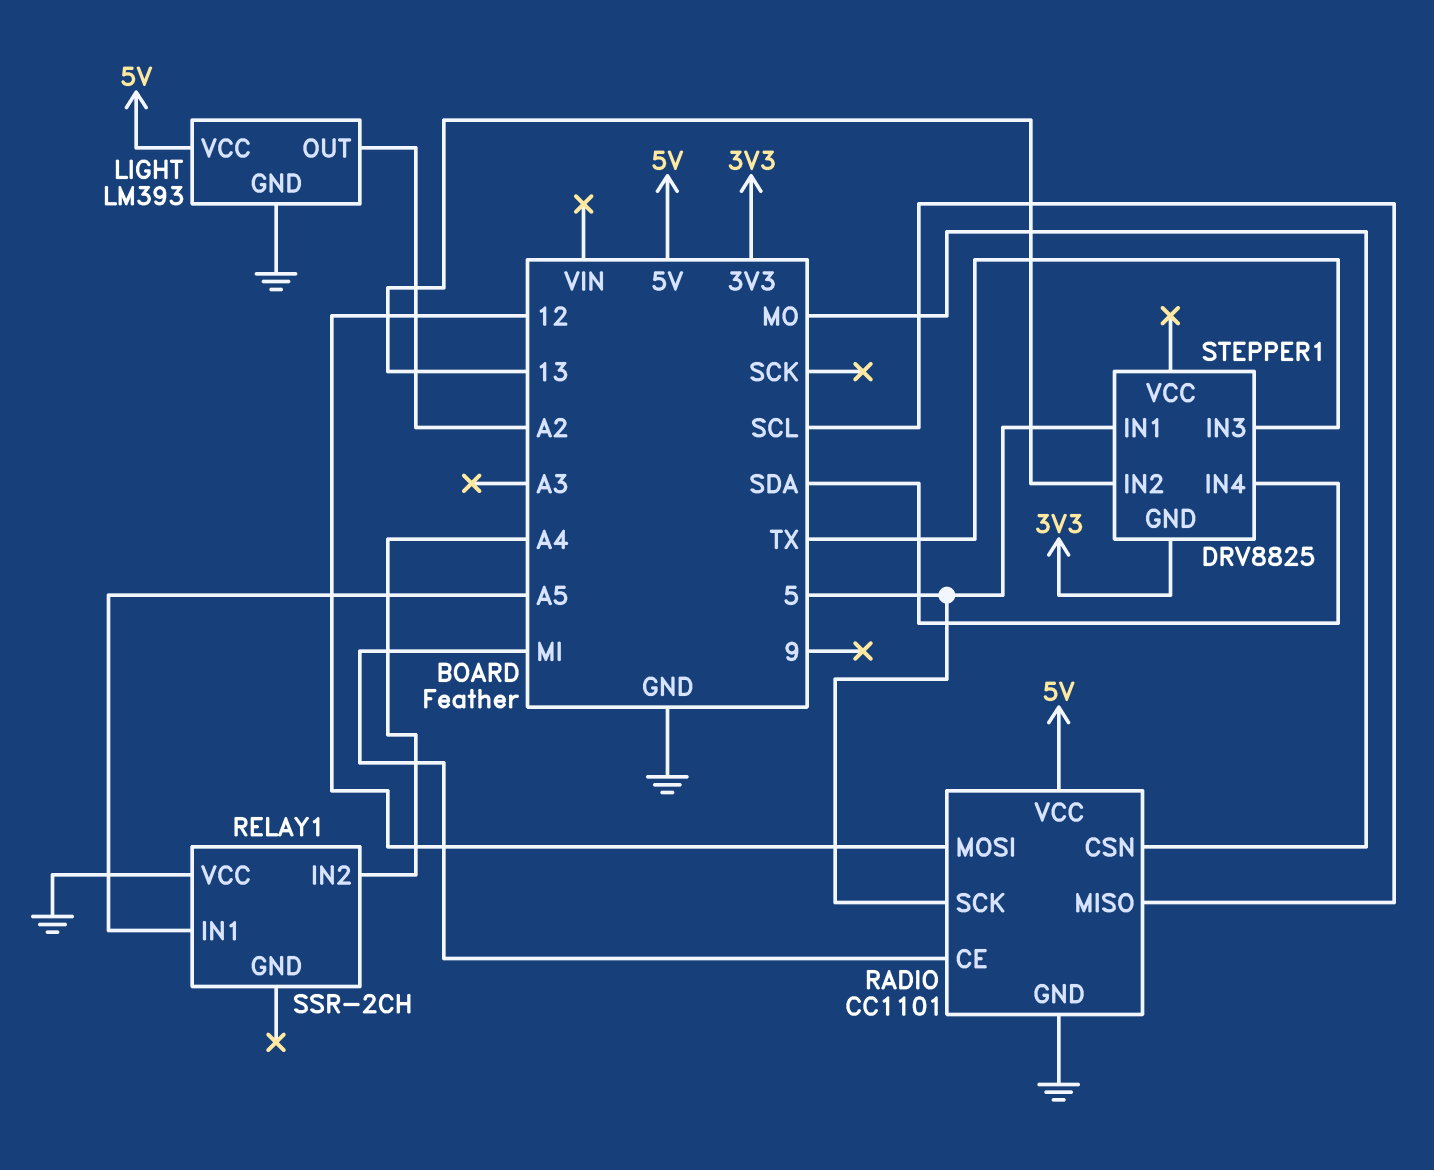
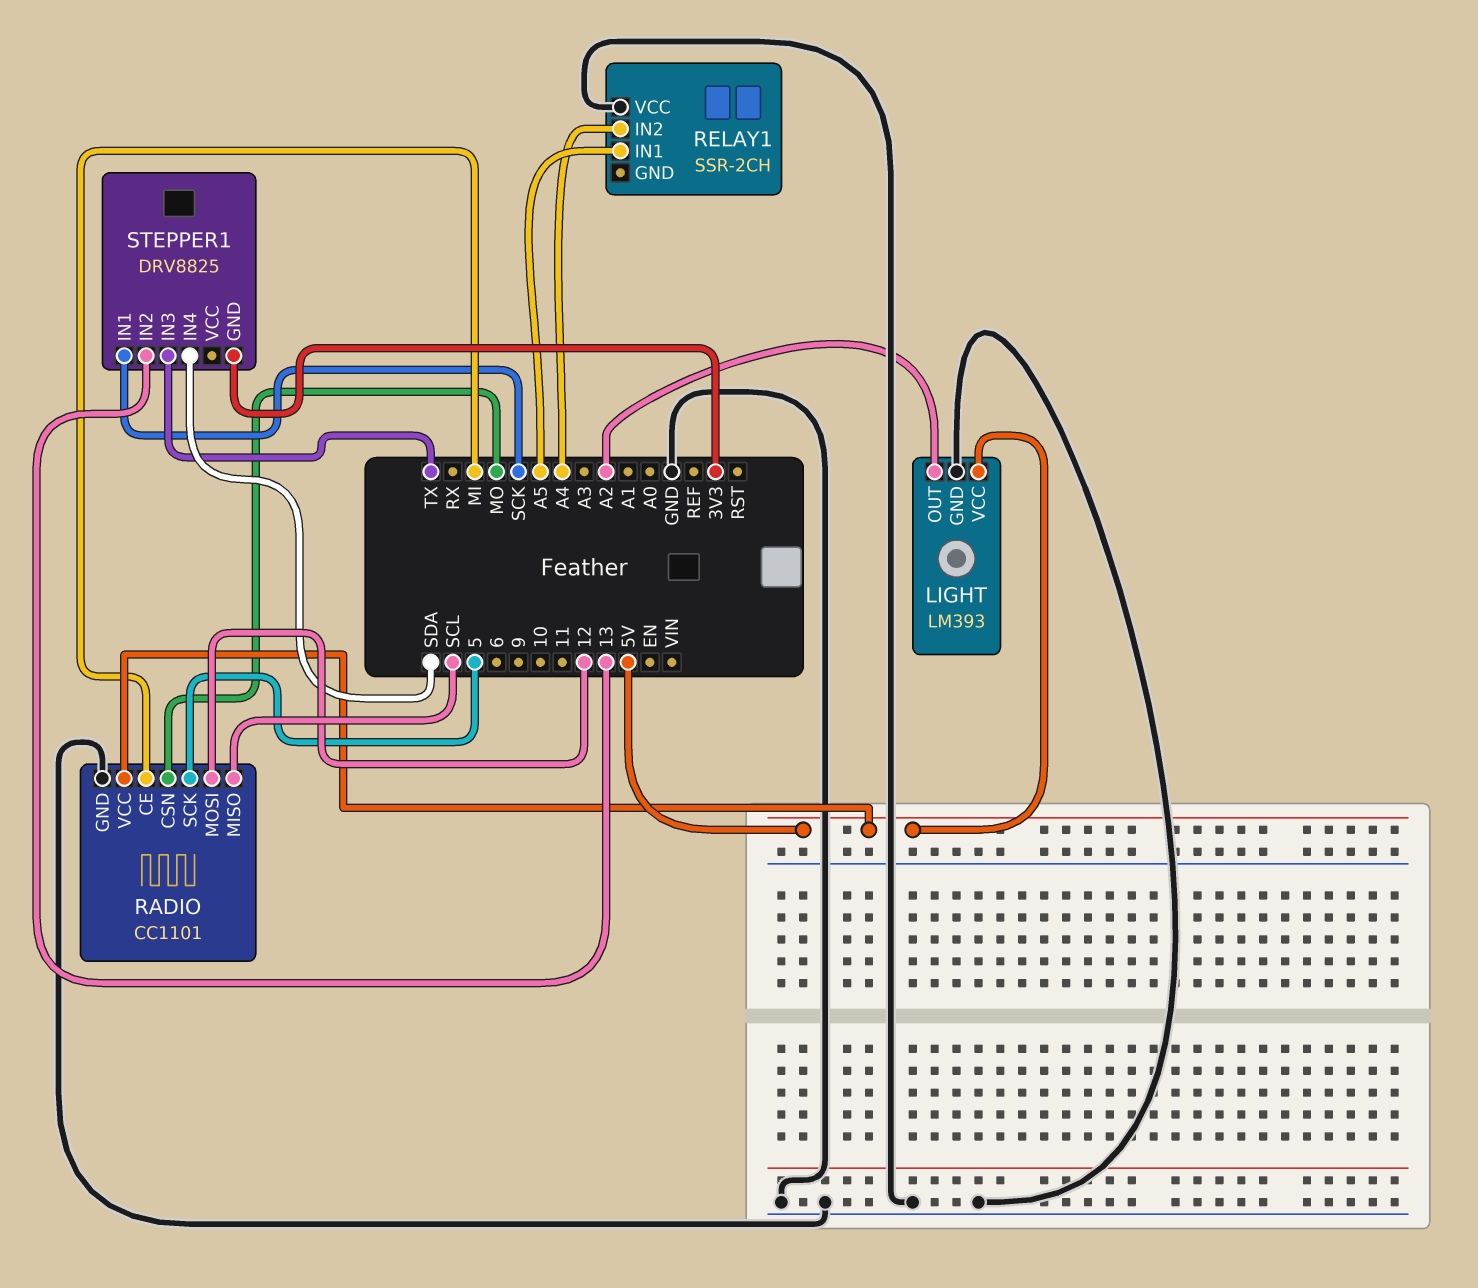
STEPPER1 pin IN1: 5 -> SCK

